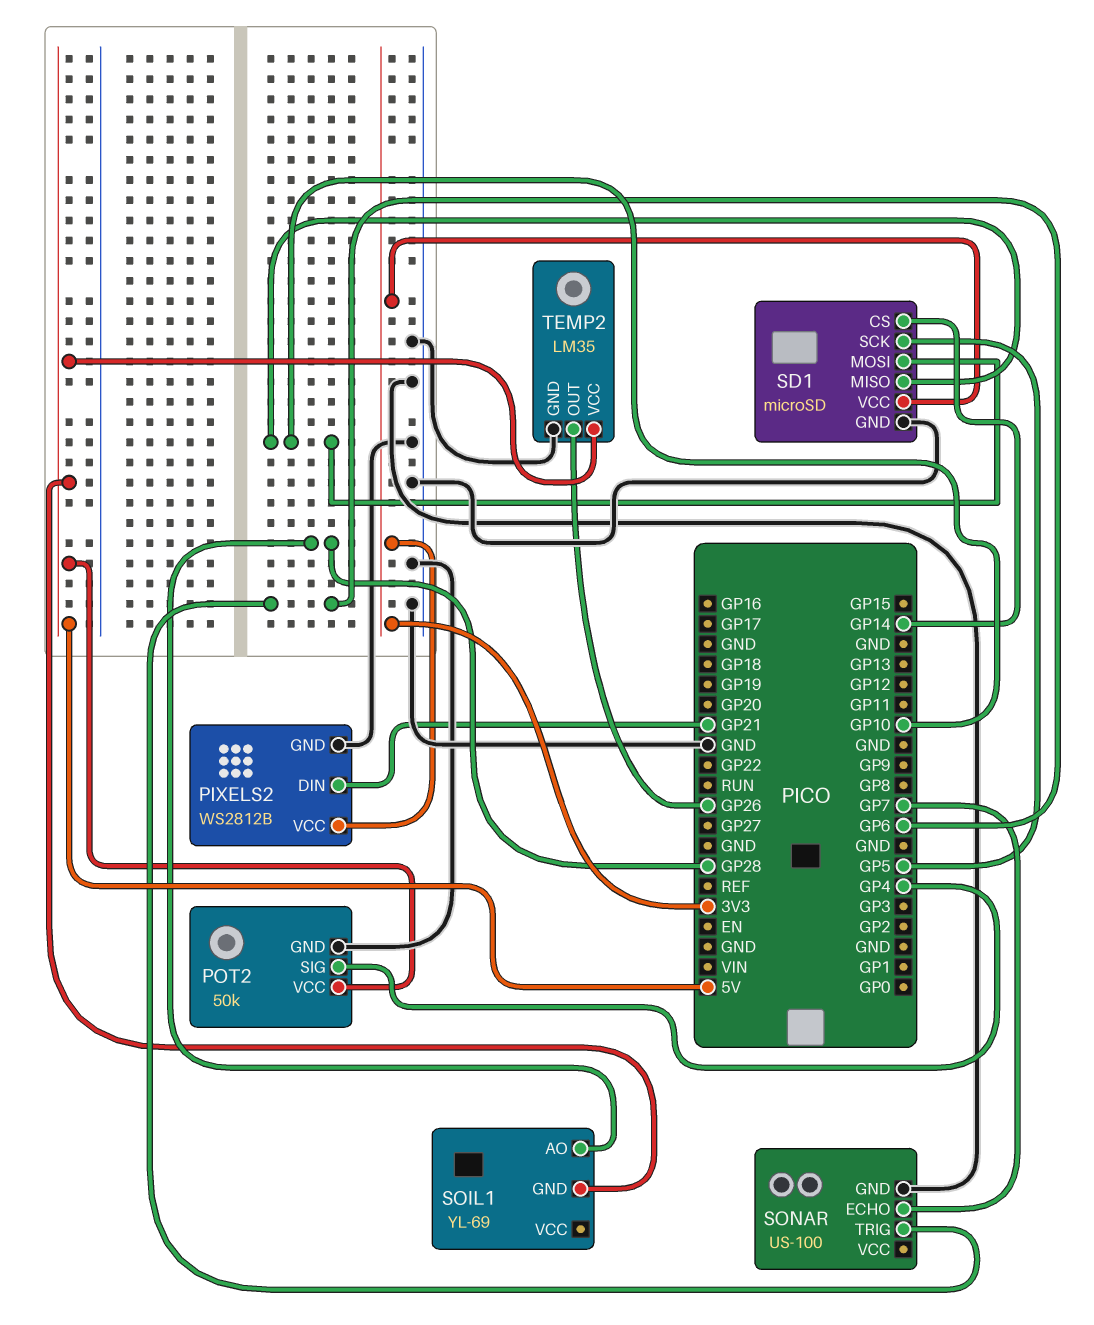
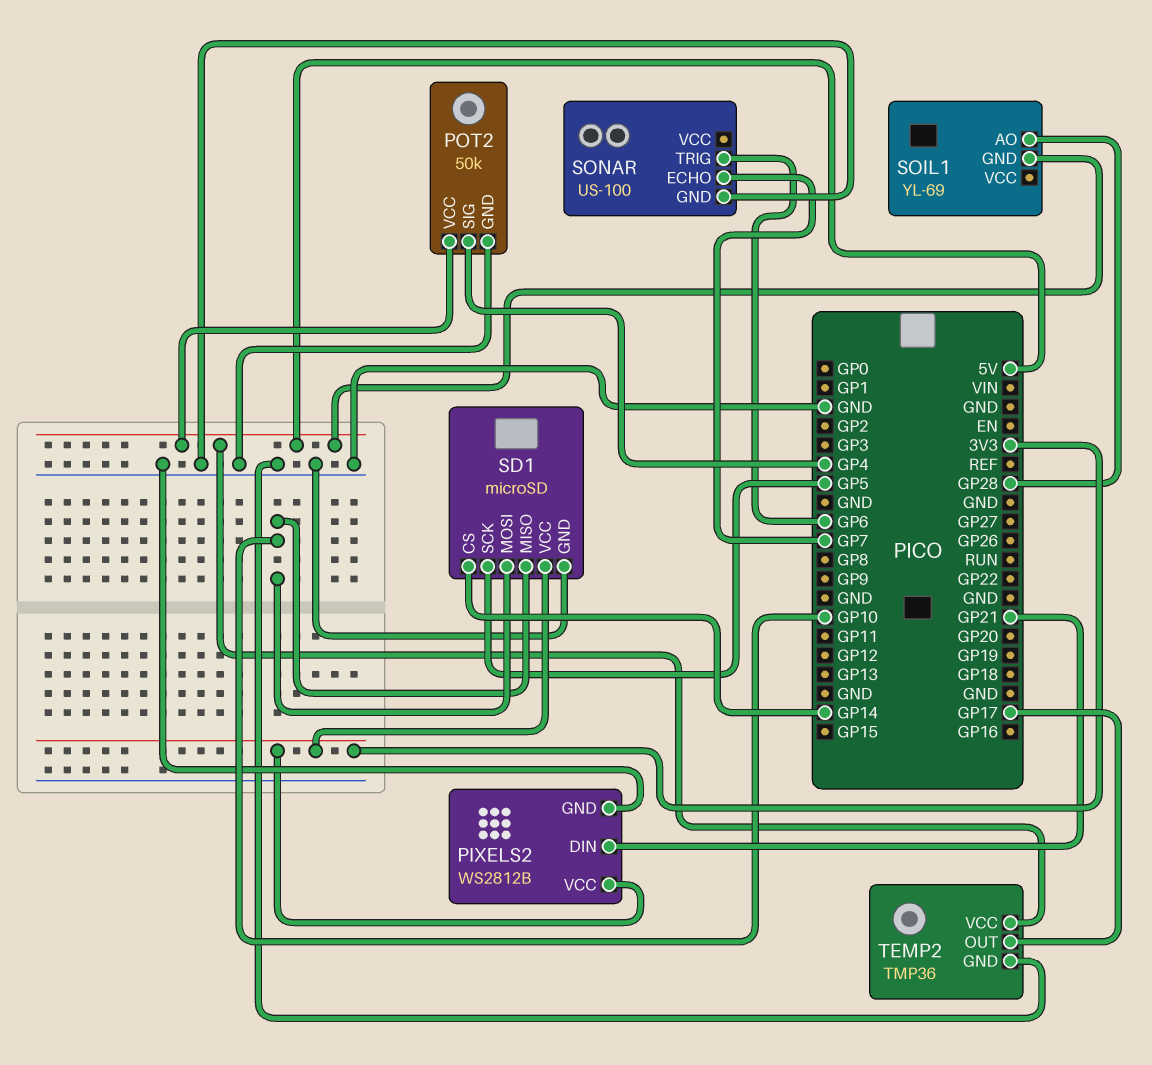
TEMP2: LM35 -> TMP36
TEMP2 pin OUT: GP26 -> GP17

